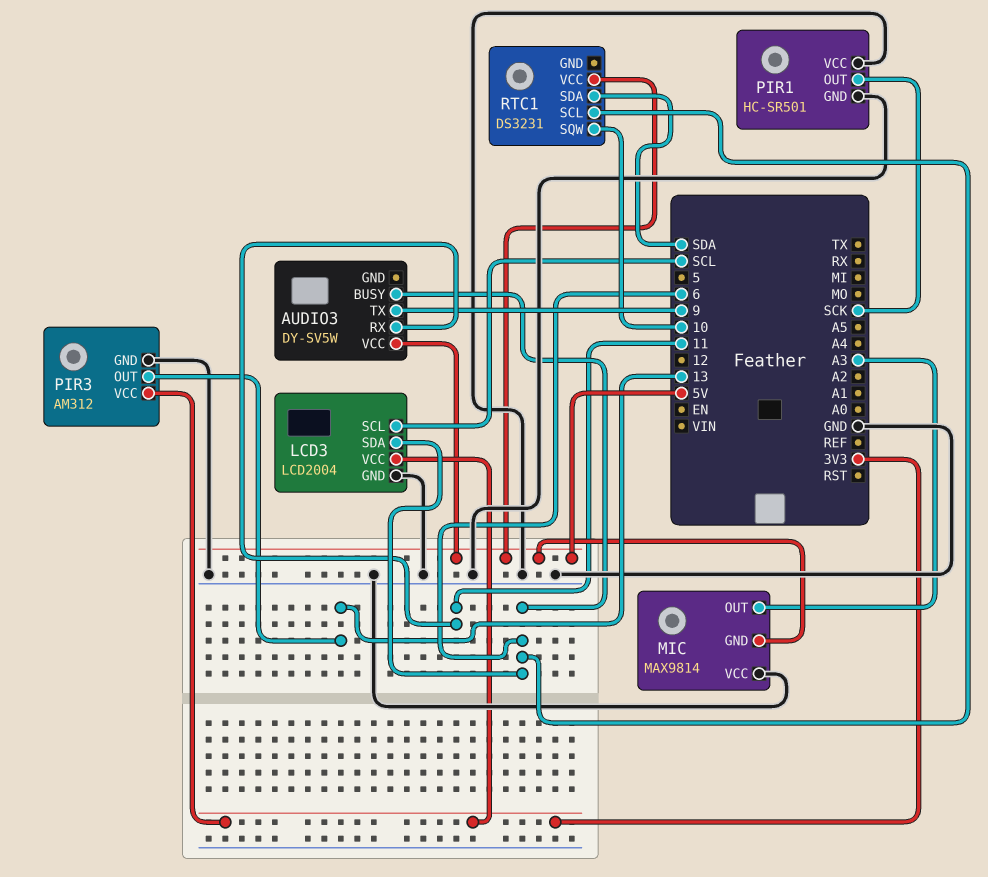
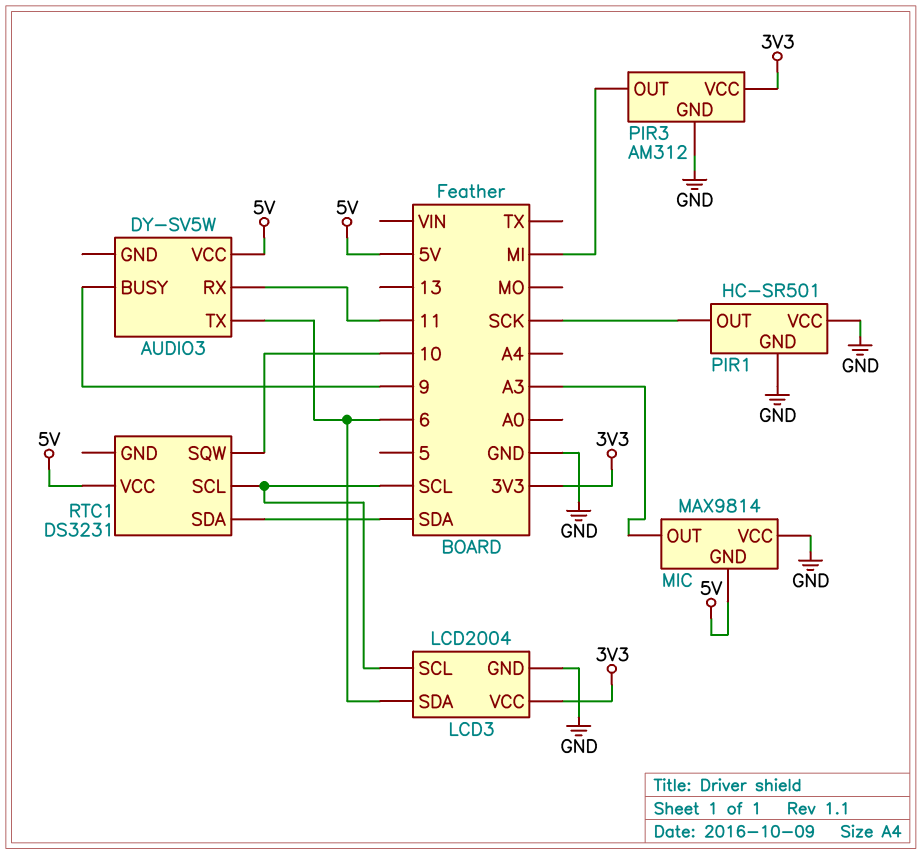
AUDIO3 pin BUSY: 6 -> 9
AUDIO3 pin TX: 9 -> 6
PIR3 pin OUT: 13 -> MI
RTC1 pin SCL: 6 -> SCL

